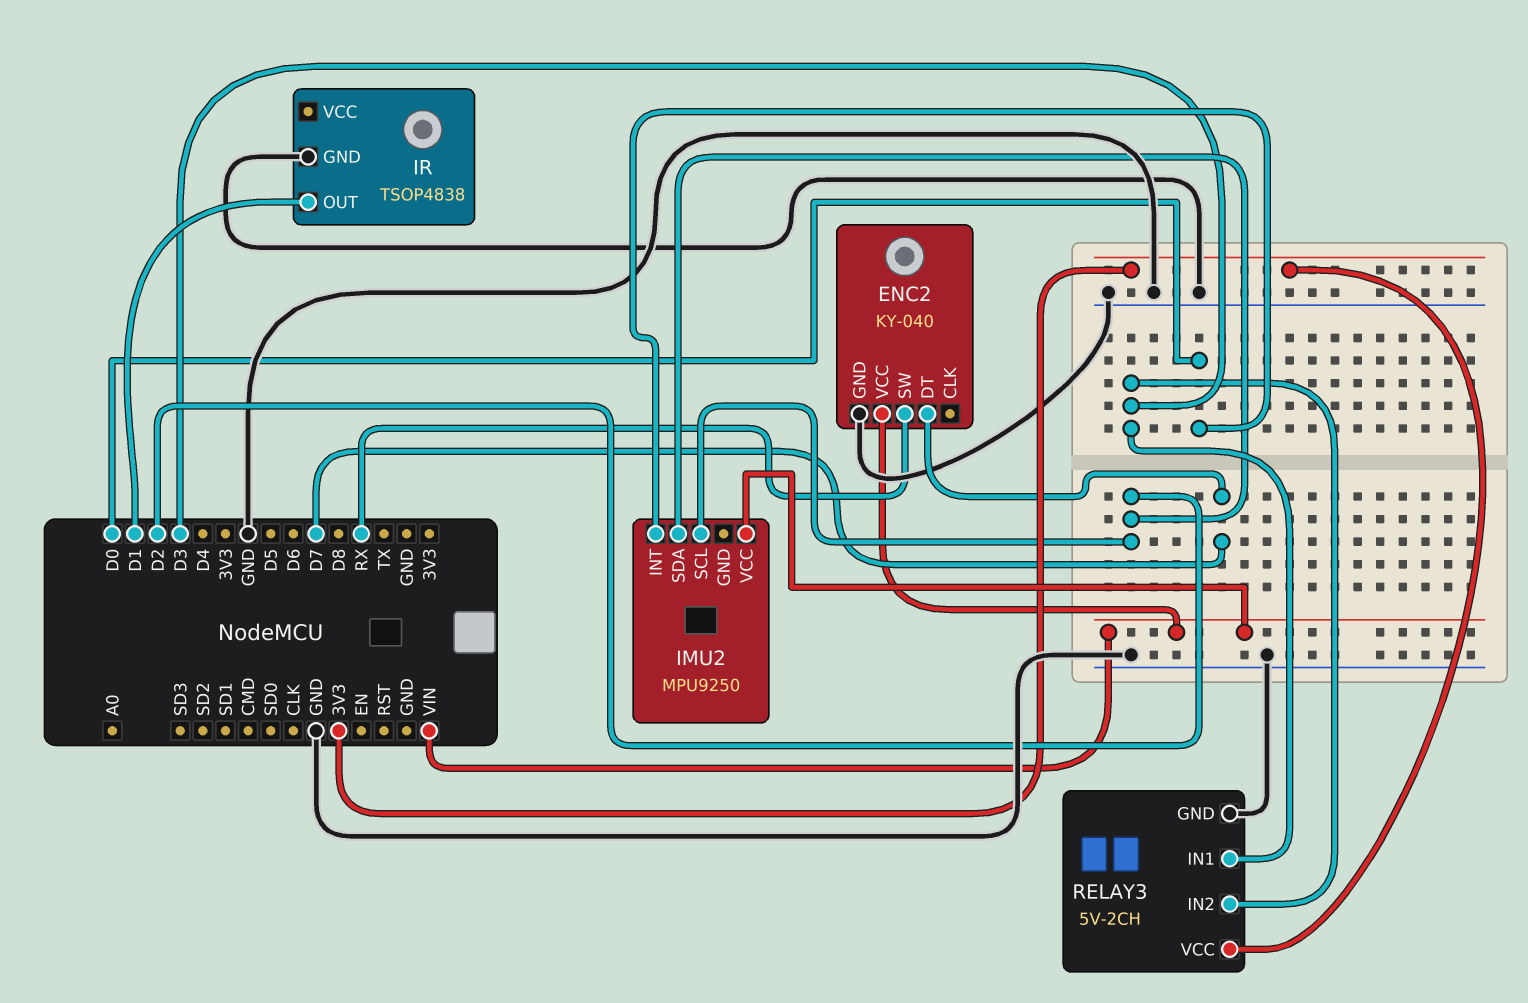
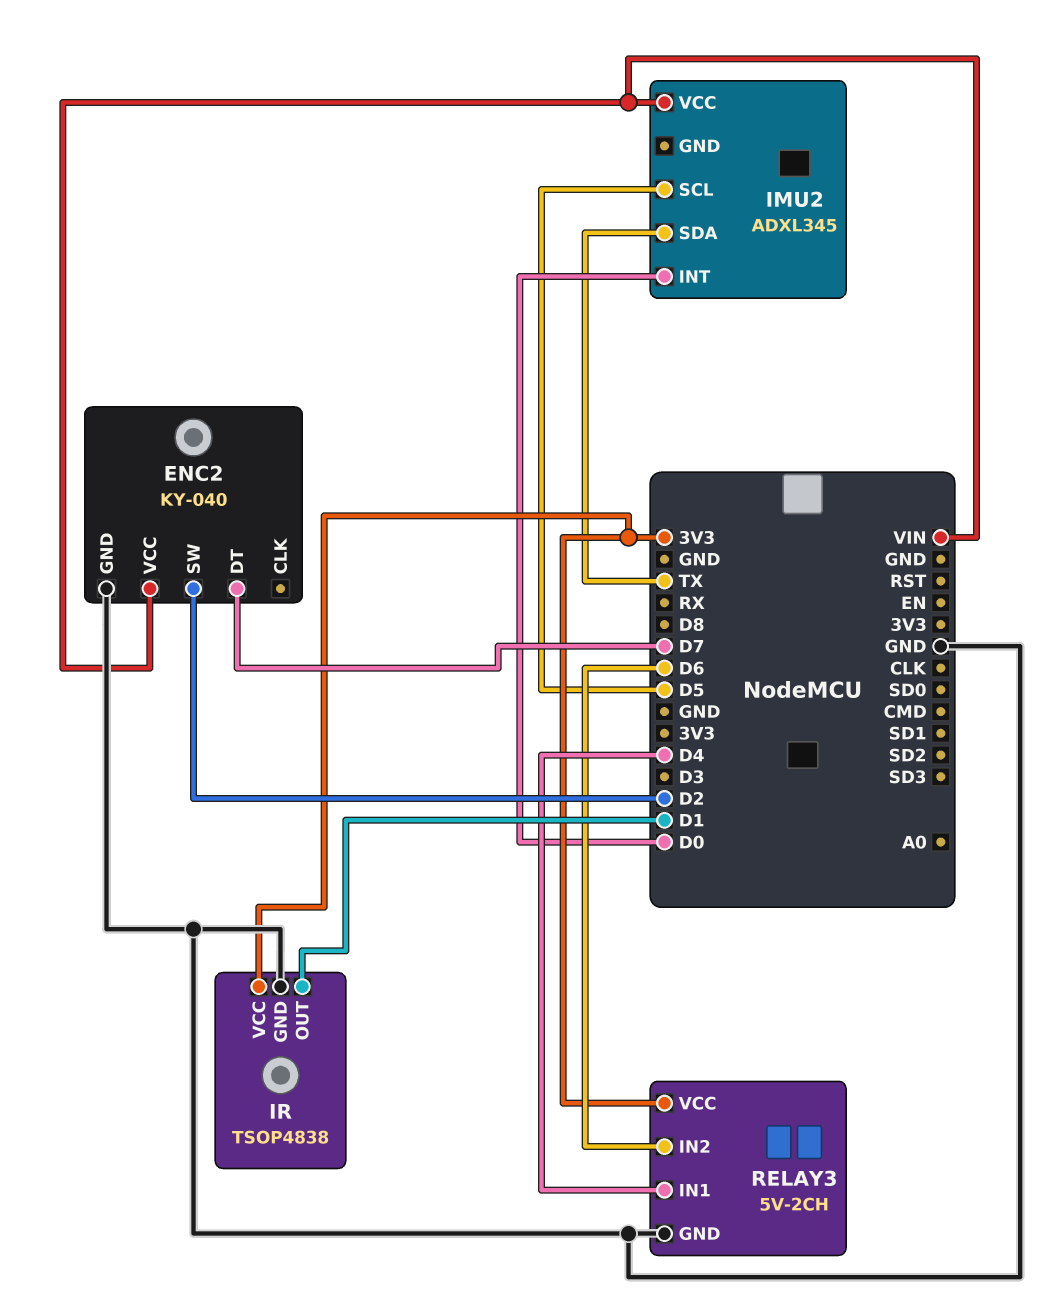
ENC2 pin SW: RX -> D2
IMU2: MPU9250 -> ADXL345
IMU2 pin SCL: D2 -> D5
IMU2 pin SDA: D2 -> TX
IR pin VCC: none -> 3V3
RELAY3 pin IN1: D3 -> D4
RELAY3 pin IN2: D3 -> D6

